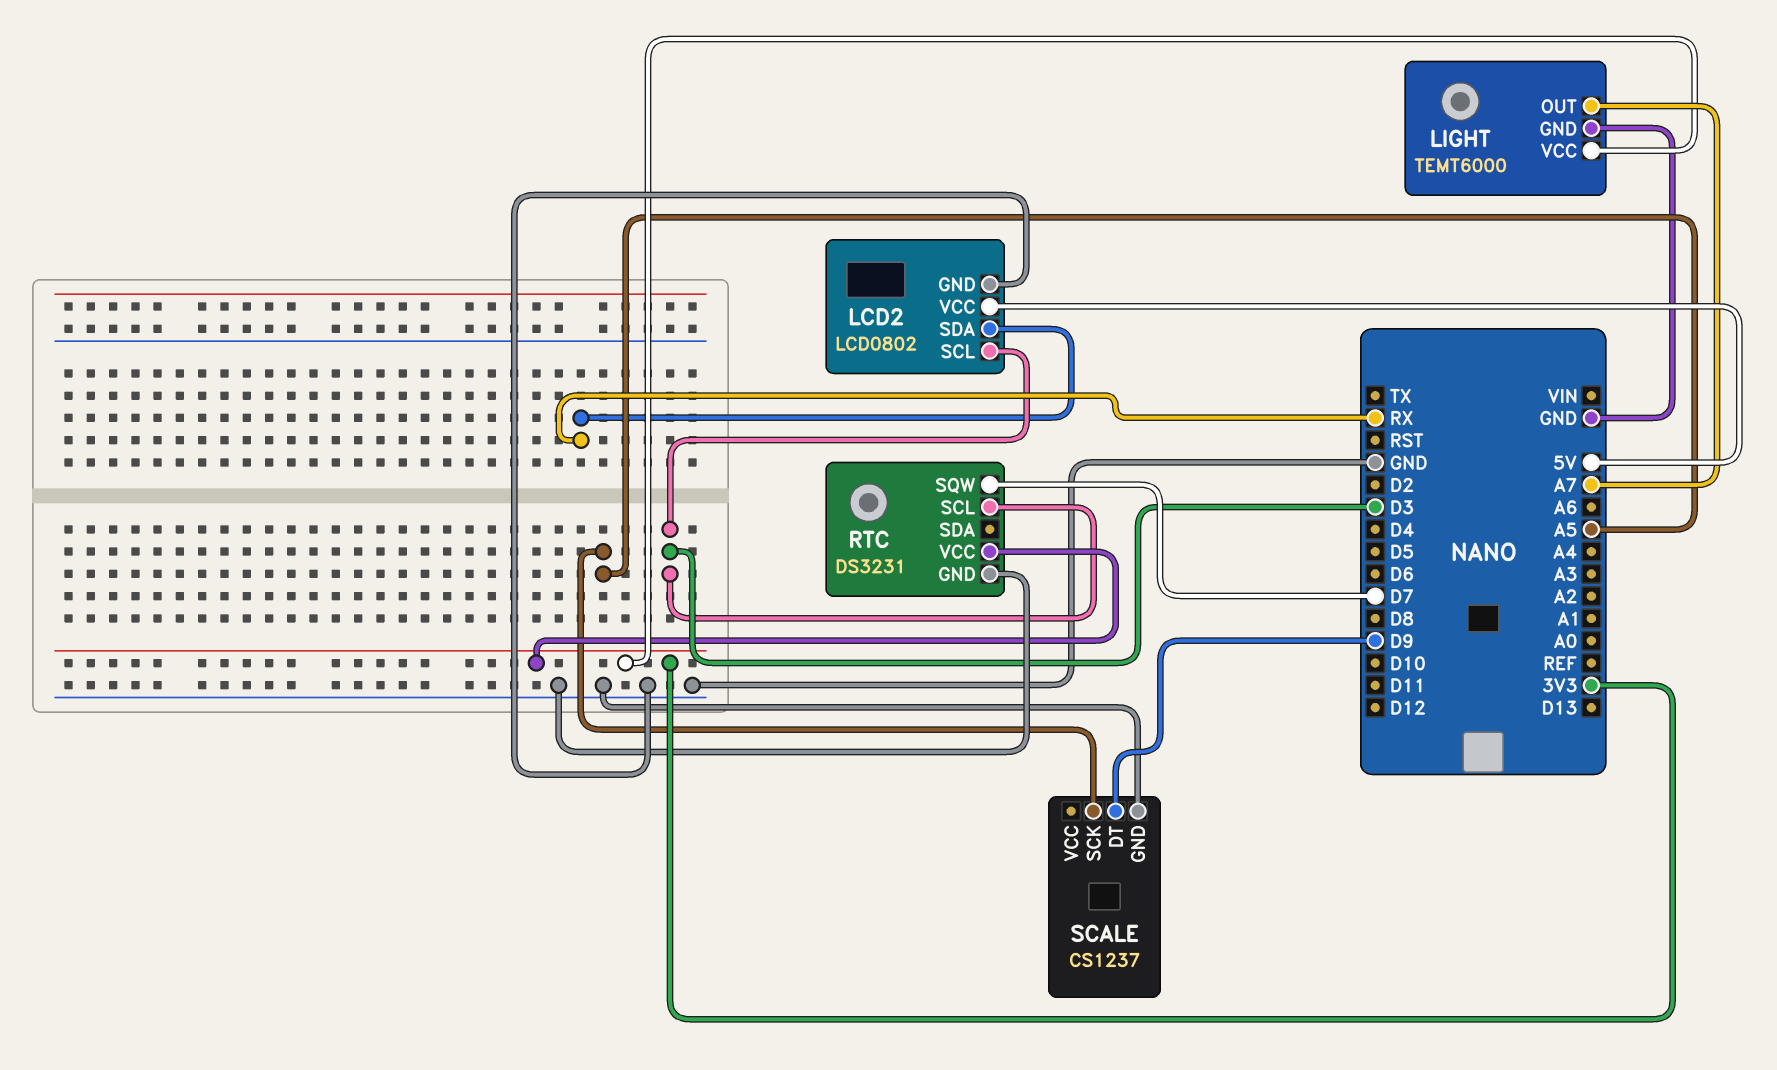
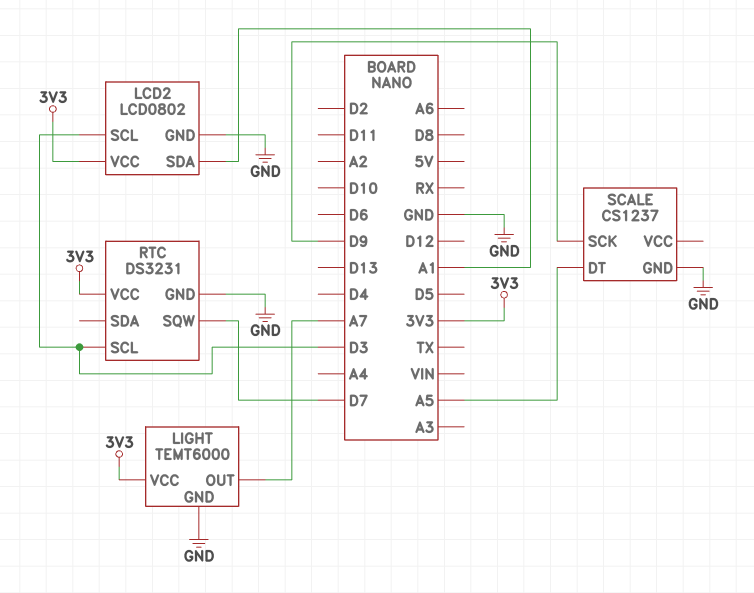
LCD2 pin SDA: RX -> A1
LCD2 pin VCC: 5V -> 3V3
SCALE pin DT: D9 -> A5
SCALE pin SCK: A5 -> D9

